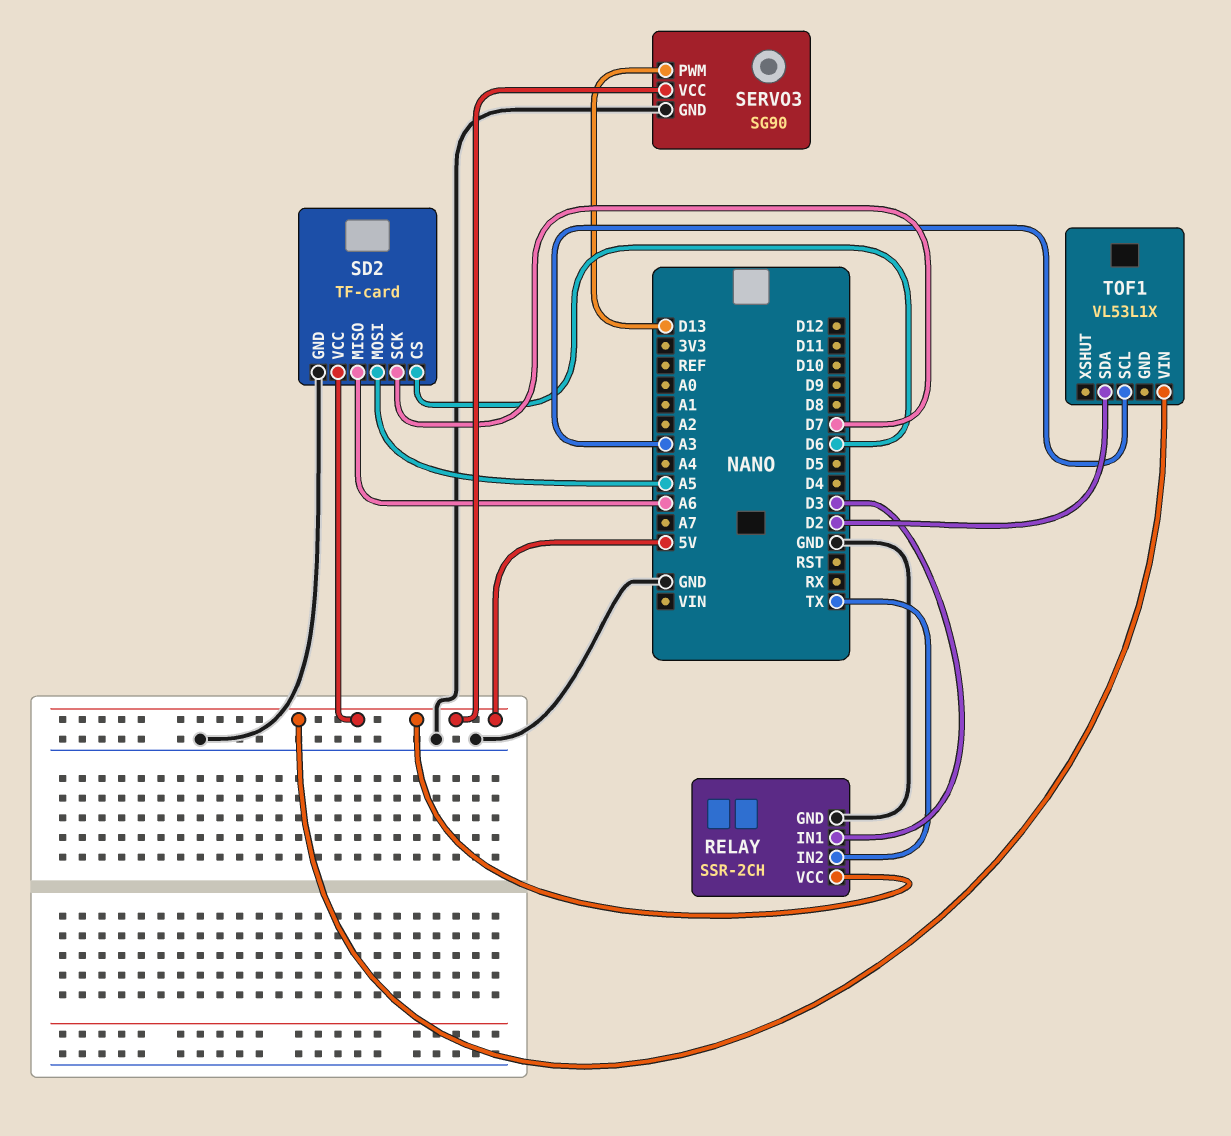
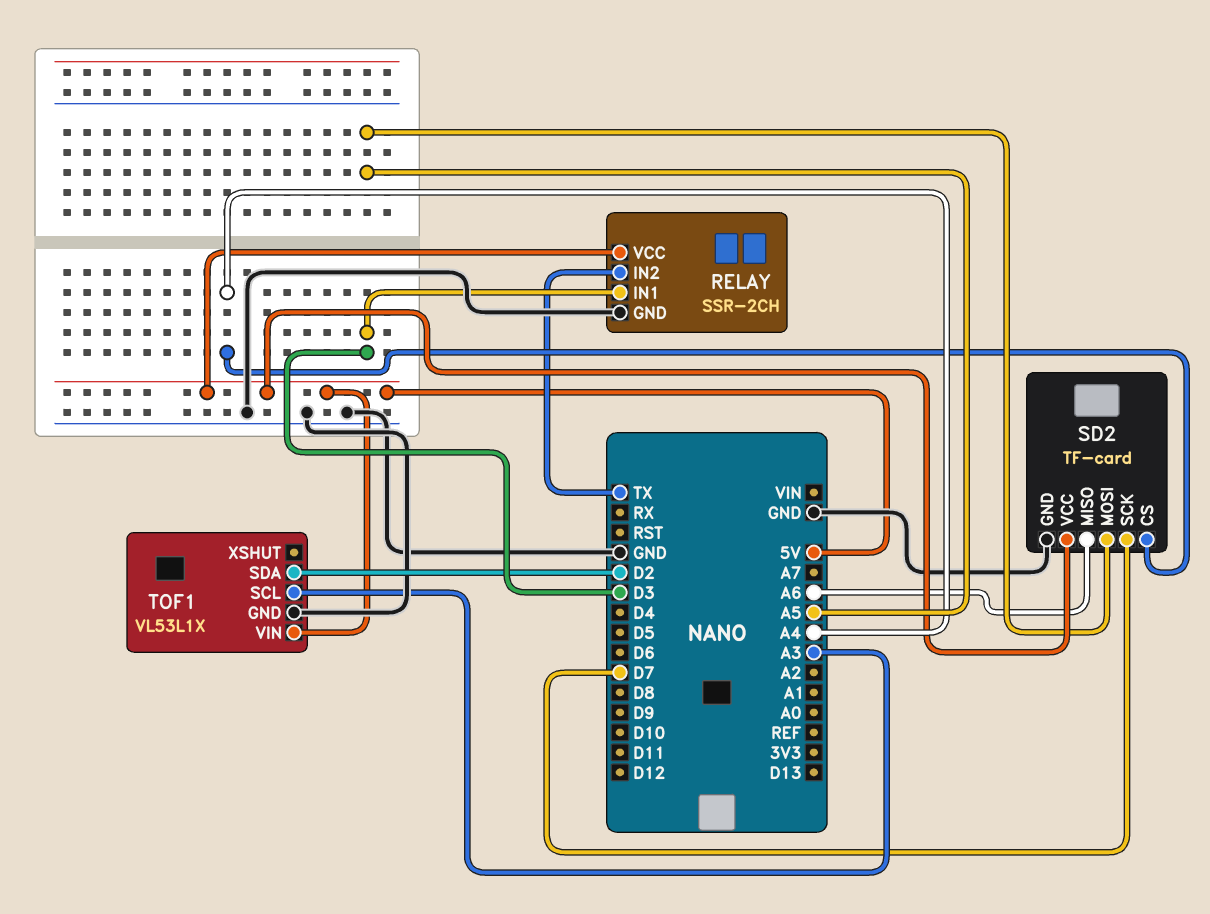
SD2 pin CS: D6 -> A4
SERVO3: SG90 -> none
SERVO3 pin GND: GND -> none
SERVO3 pin PWM: D13 -> none
SERVO3 pin VCC: 5V -> none
TOF1 pin GND: none -> GND

